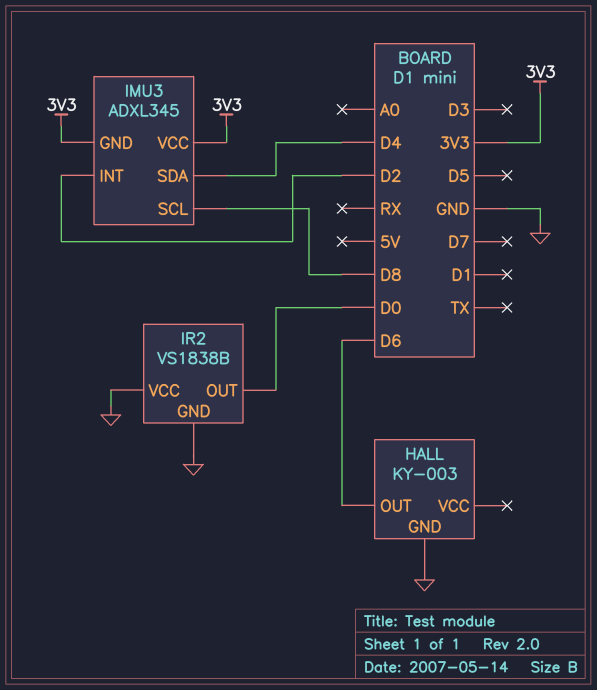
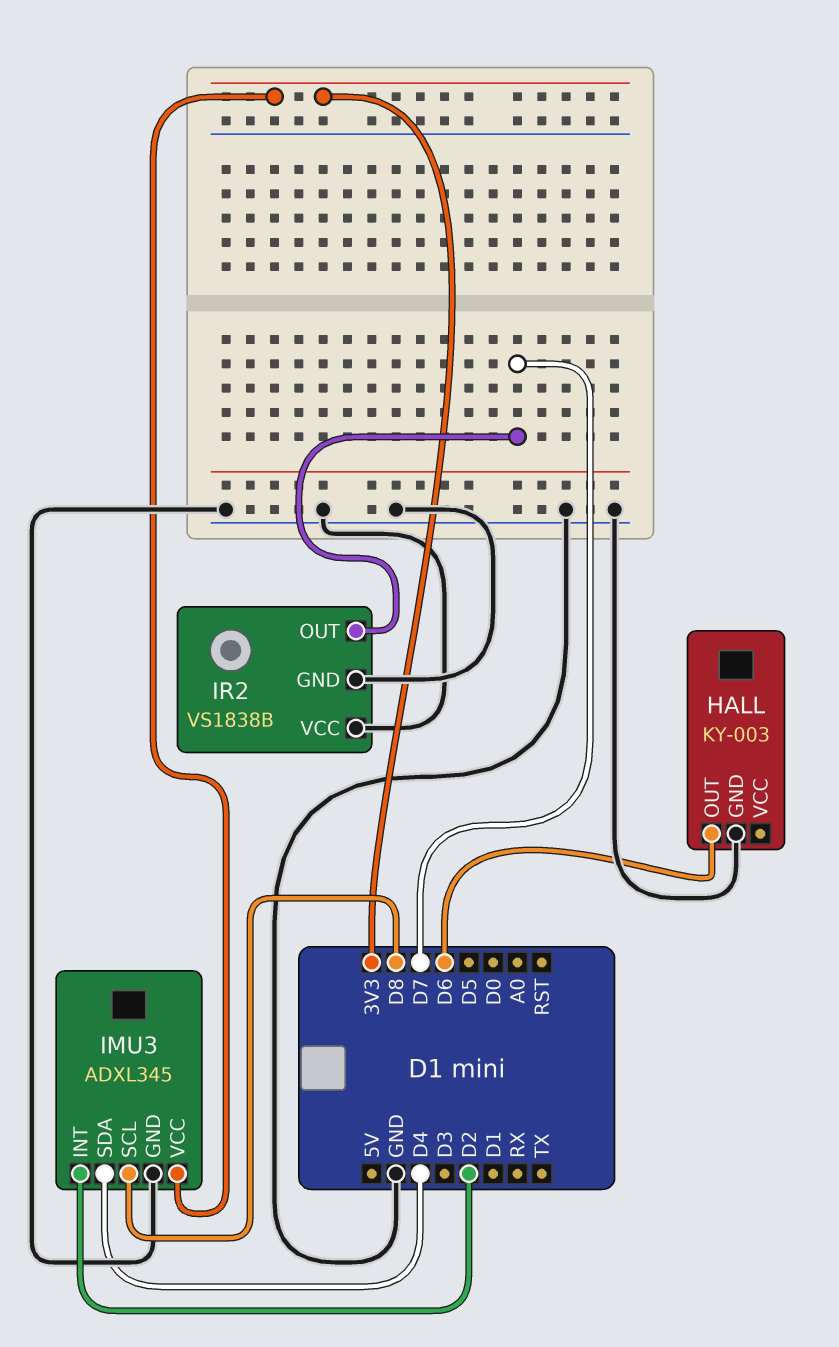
IMU3 pin GND: 3V3 -> GND
IR2 pin OUT: D0 -> D7

